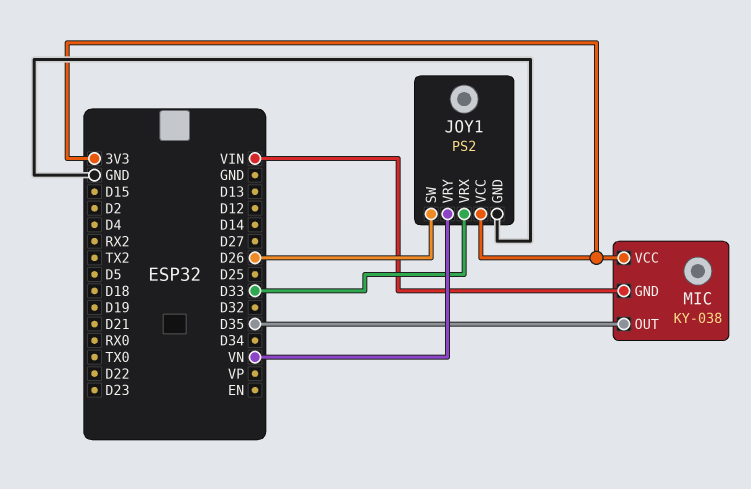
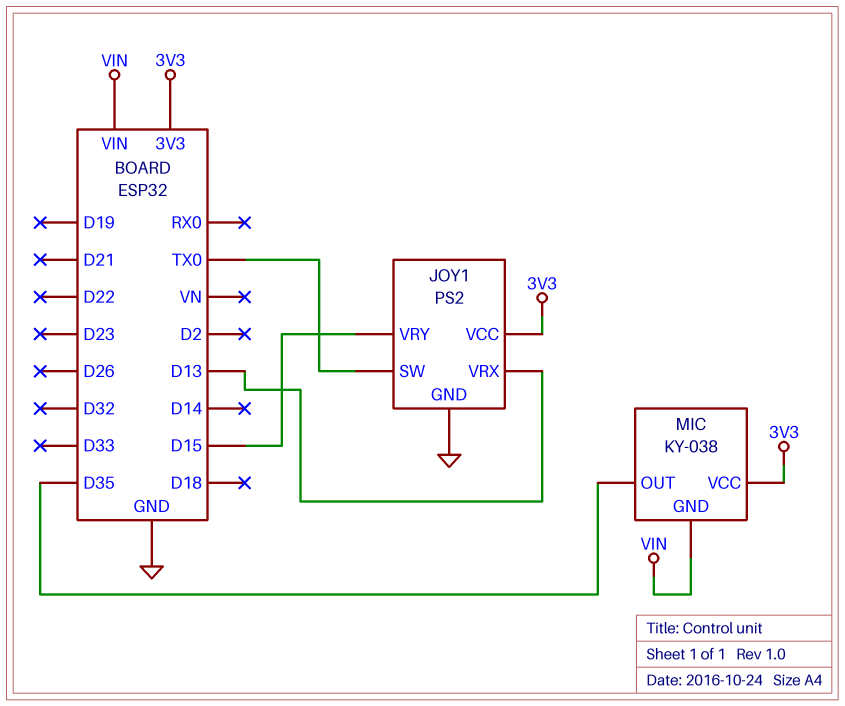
JOY1 pin SW: D26 -> TX0
JOY1 pin VRX: D33 -> D13
JOY1 pin VRY: VN -> D15

